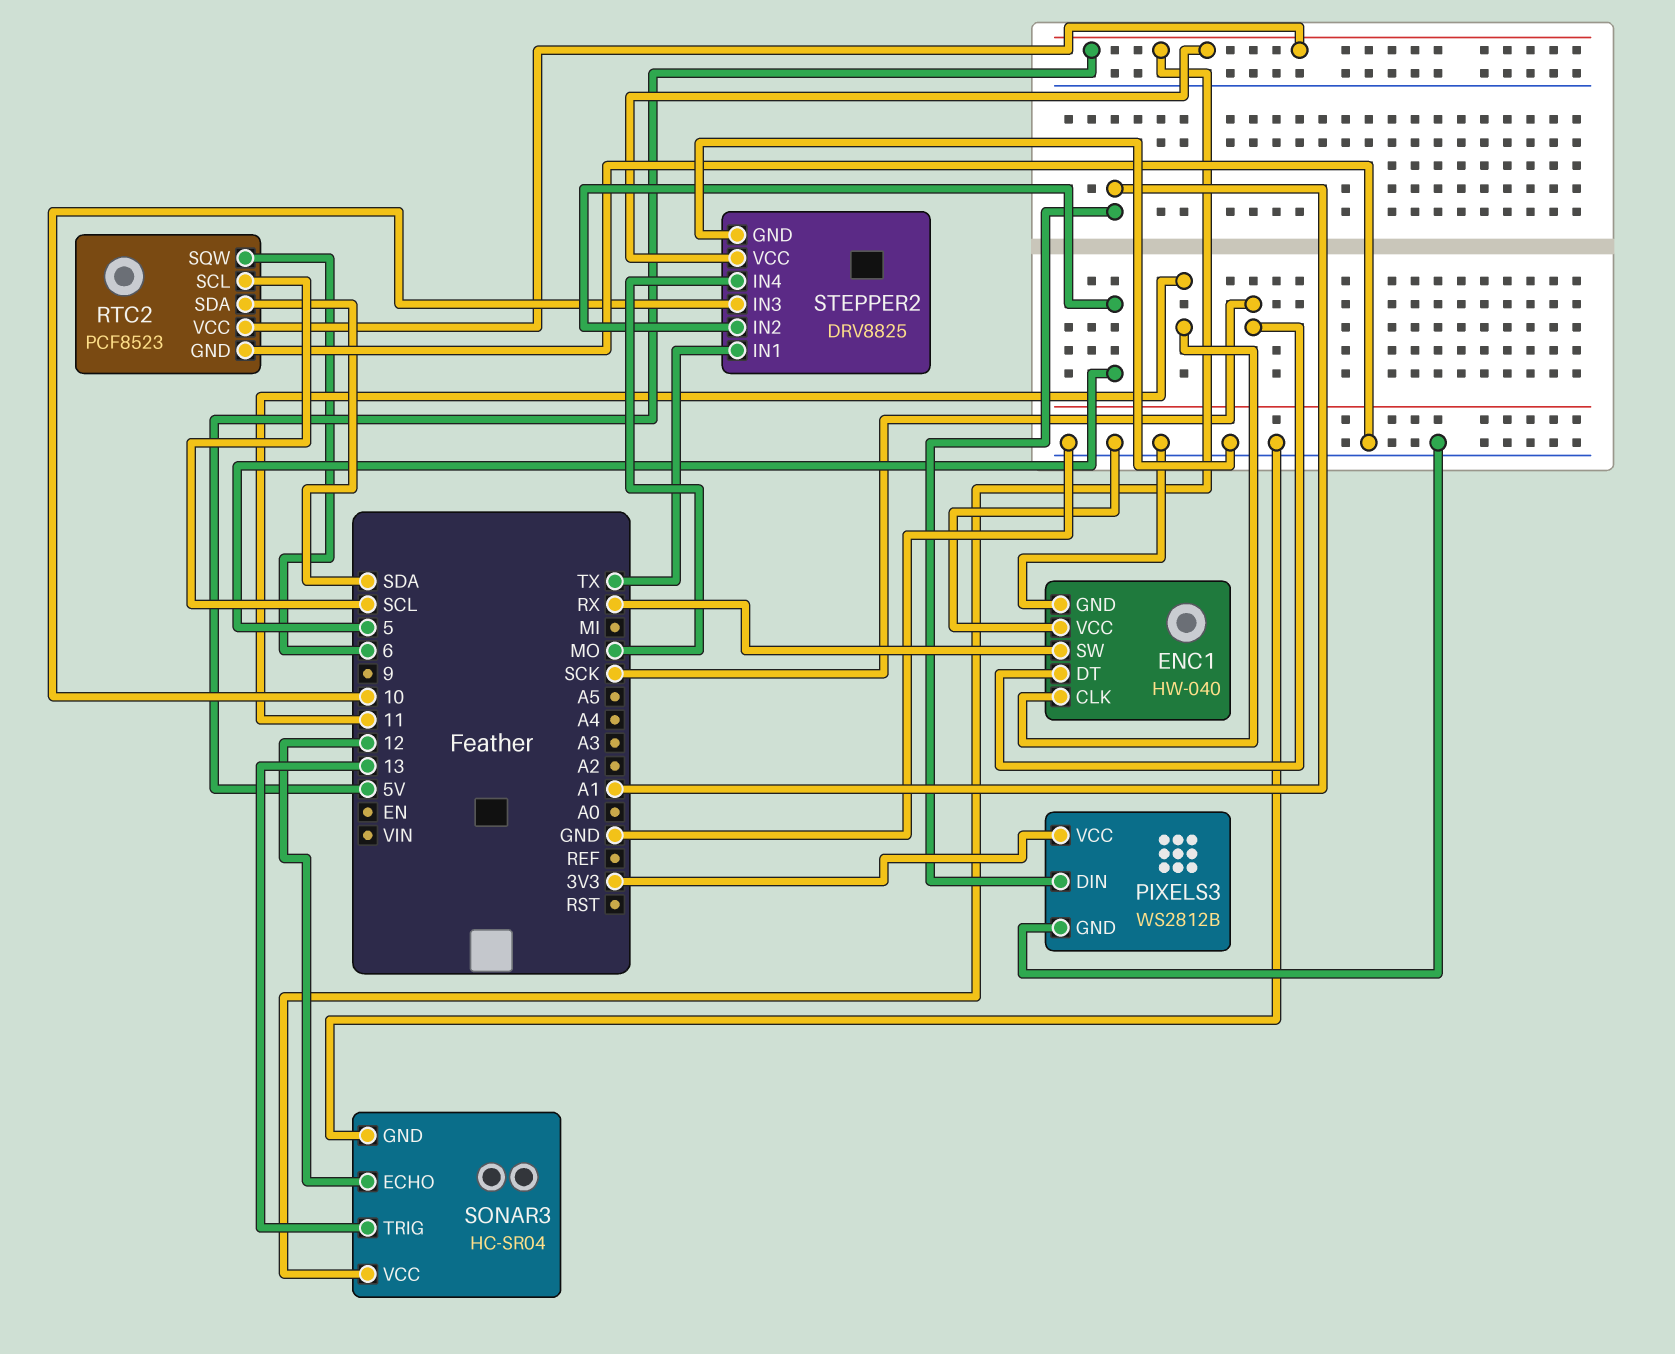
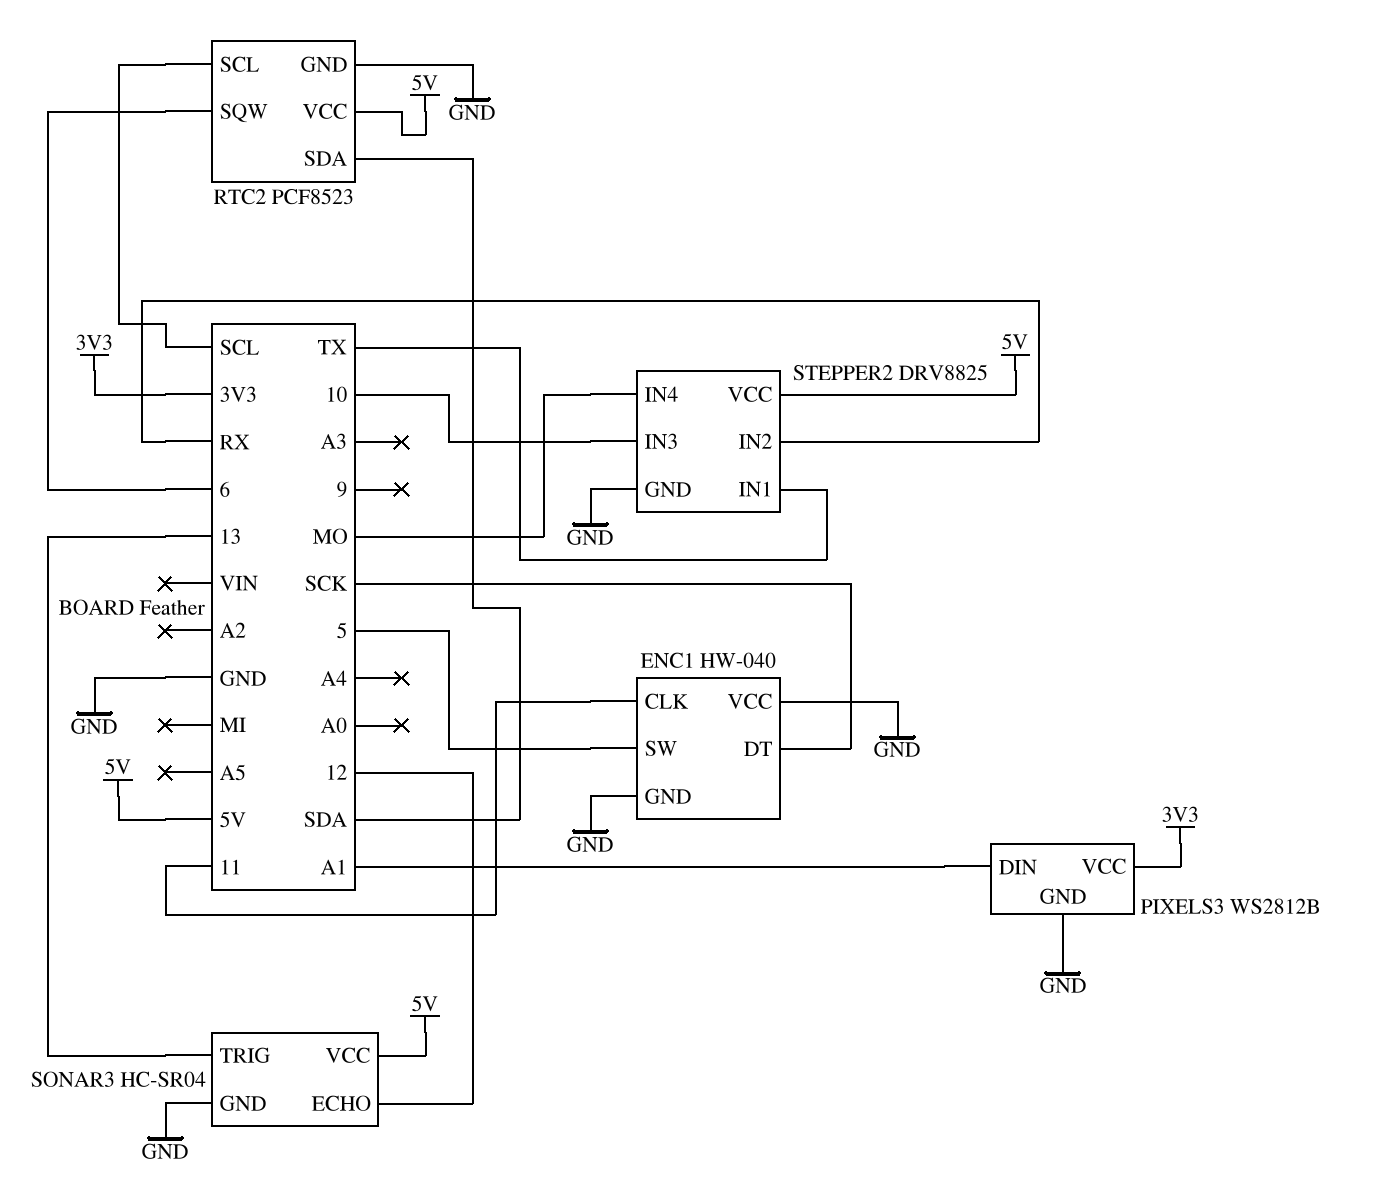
ENC1 pin SW: RX -> 5
STEPPER2 pin IN2: 5 -> RX

